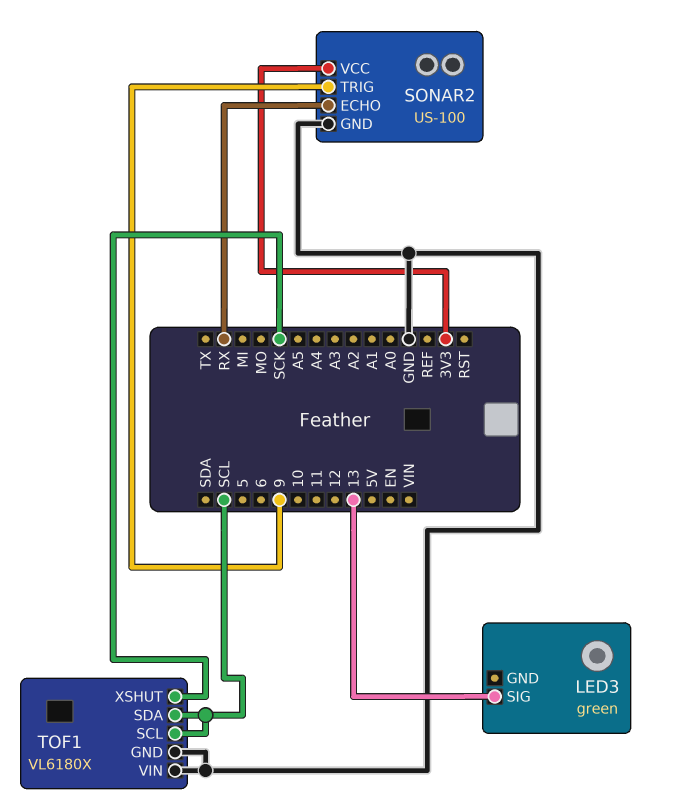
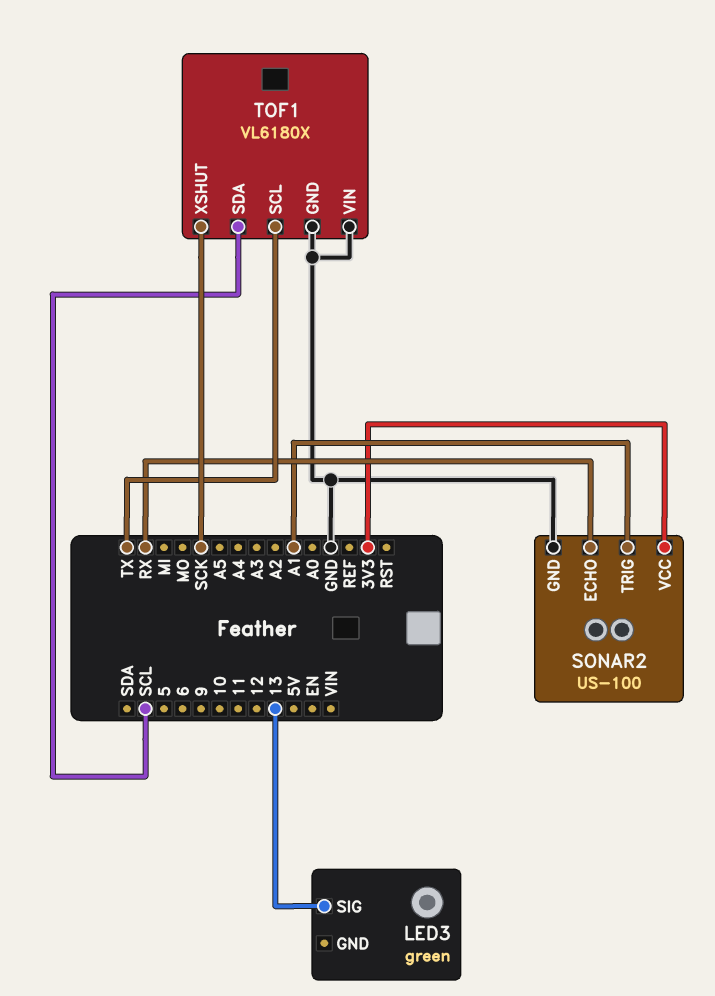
SONAR2 pin TRIG: 9 -> A1
TOF1 pin SCL: SCL -> TX

